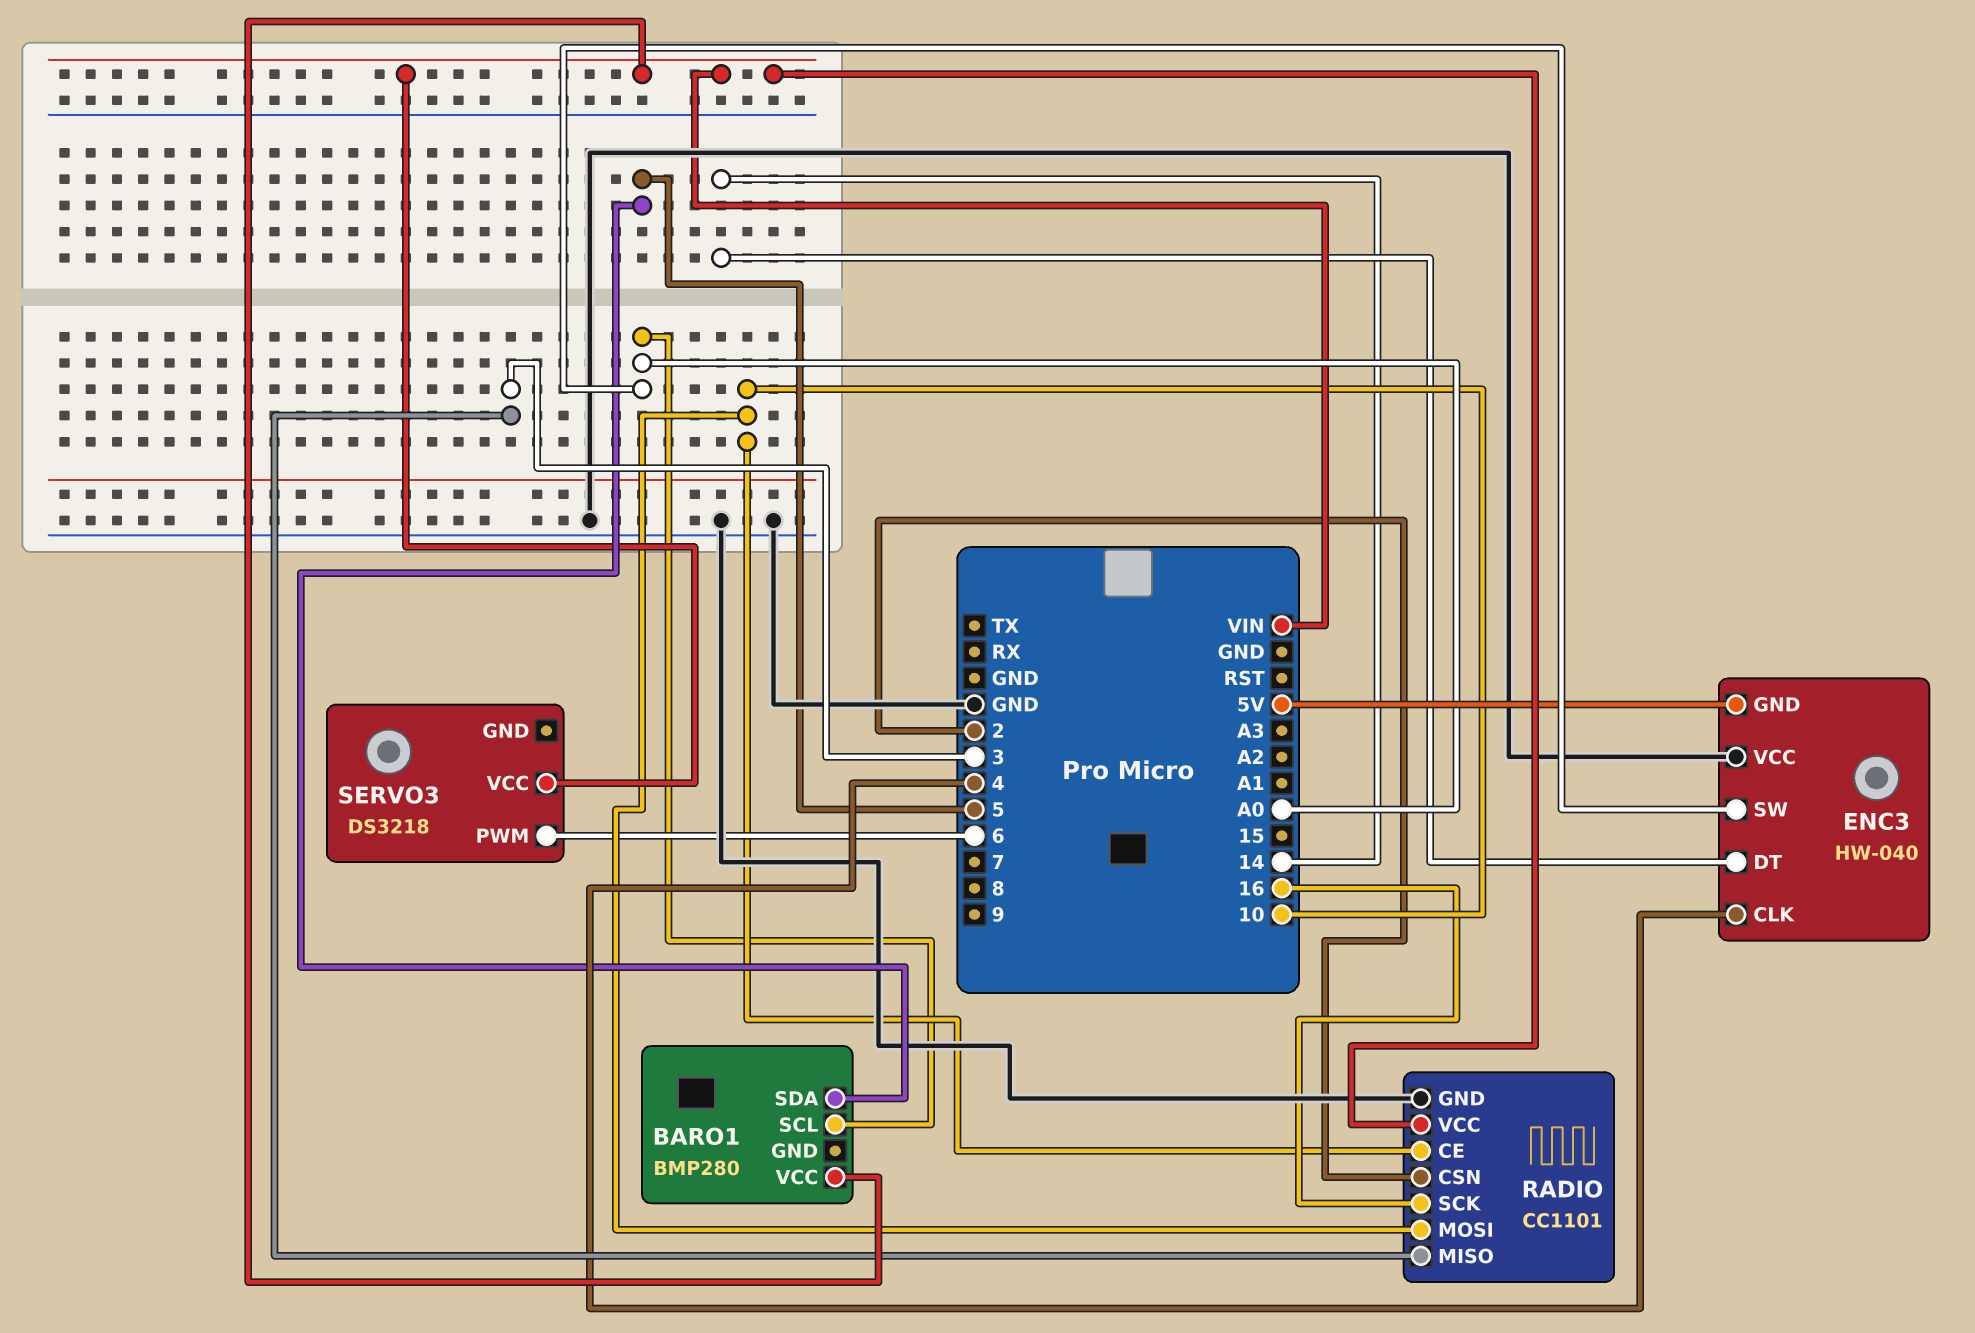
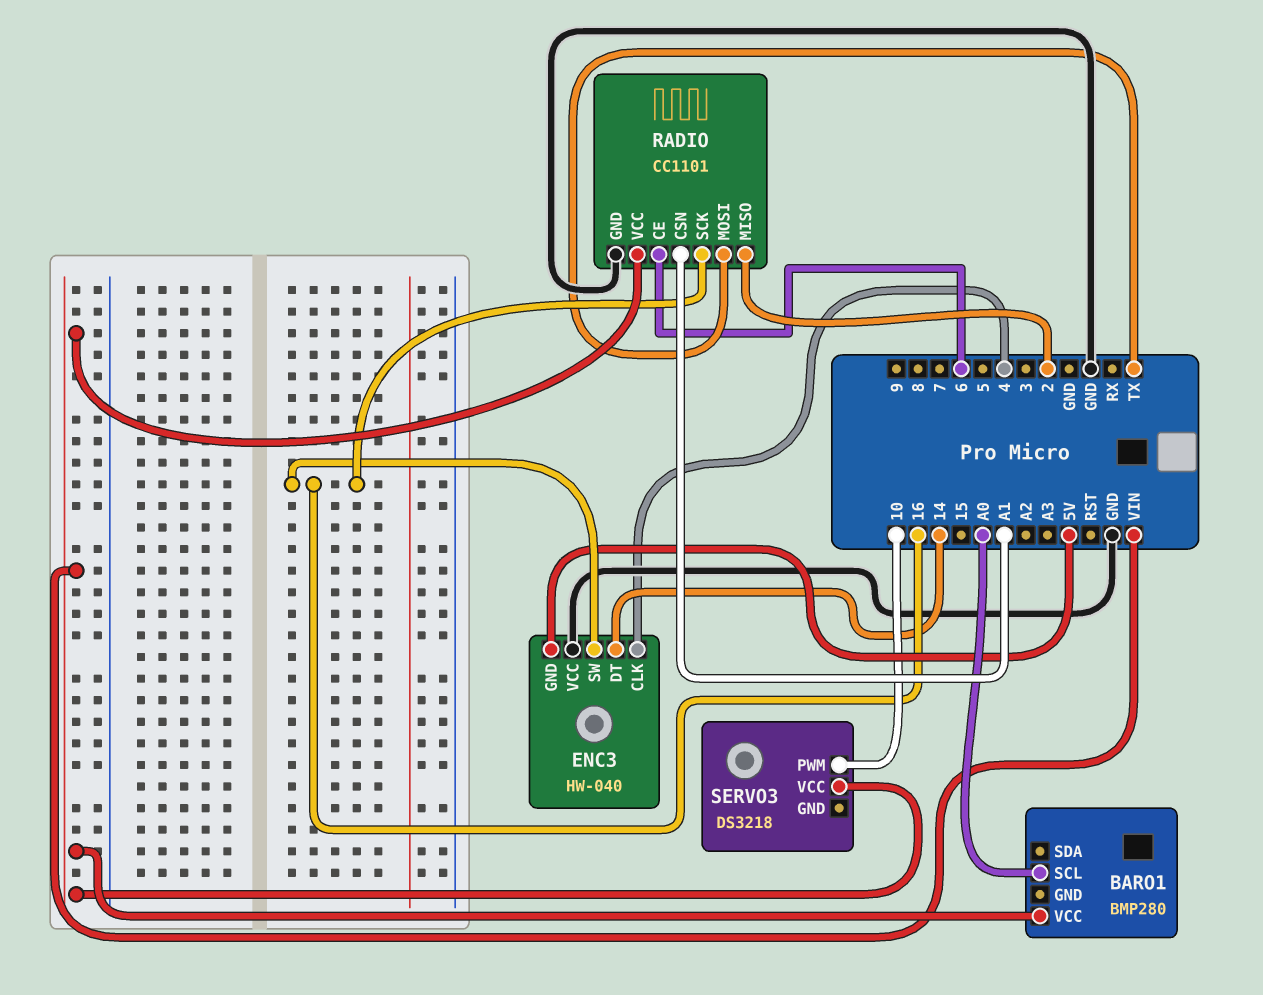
BARO1 pin SDA: 5 -> none
ENC3 pin SW: A0 -> 16
RADIO pin CE: 10 -> 6
RADIO pin CSN: 2 -> A1
RADIO pin MISO: 3 -> 2
RADIO pin MOSI: 10 -> TX
SERVO3 pin PWM: 6 -> 10

